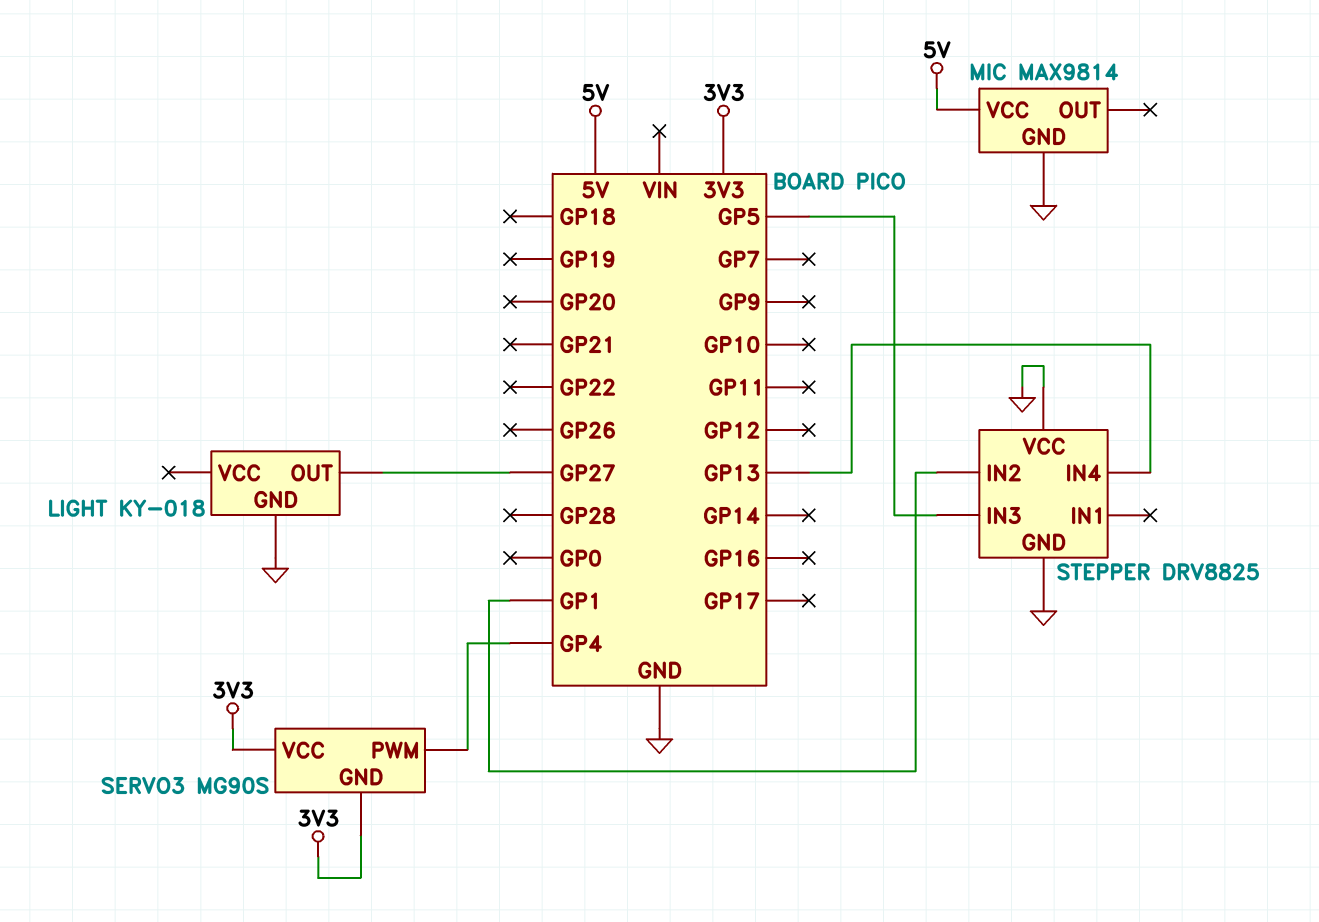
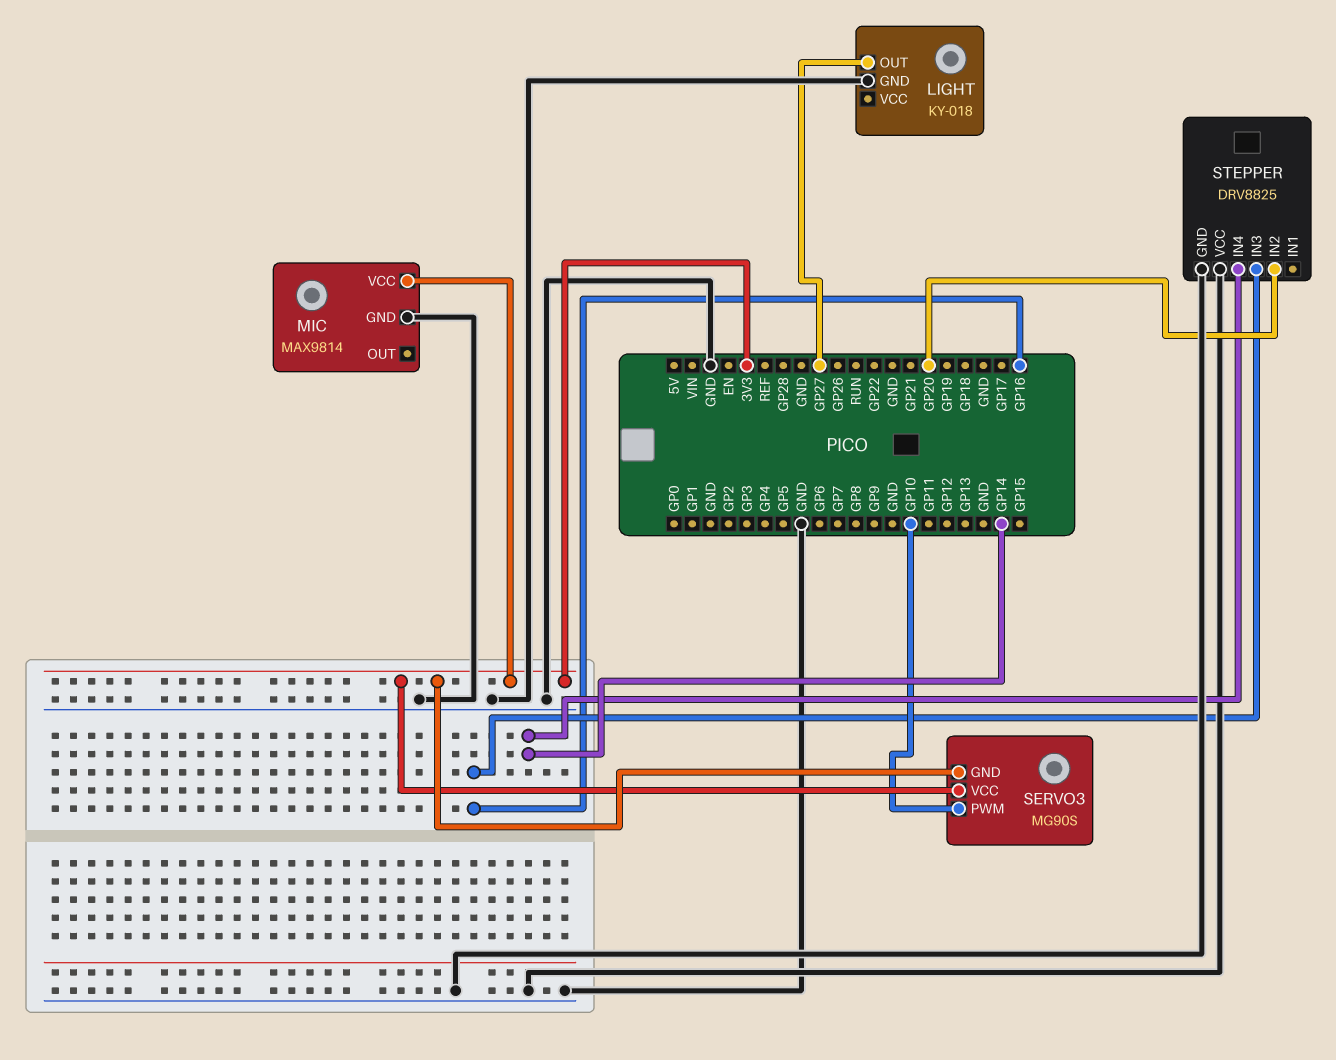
MIC pin VCC: 5V -> 3V3
SERVO3 pin PWM: GP4 -> GP10
STEPPER pin IN2: GP1 -> GP20
STEPPER pin IN3: GP5 -> GP16
STEPPER pin IN4: GP13 -> GP14

